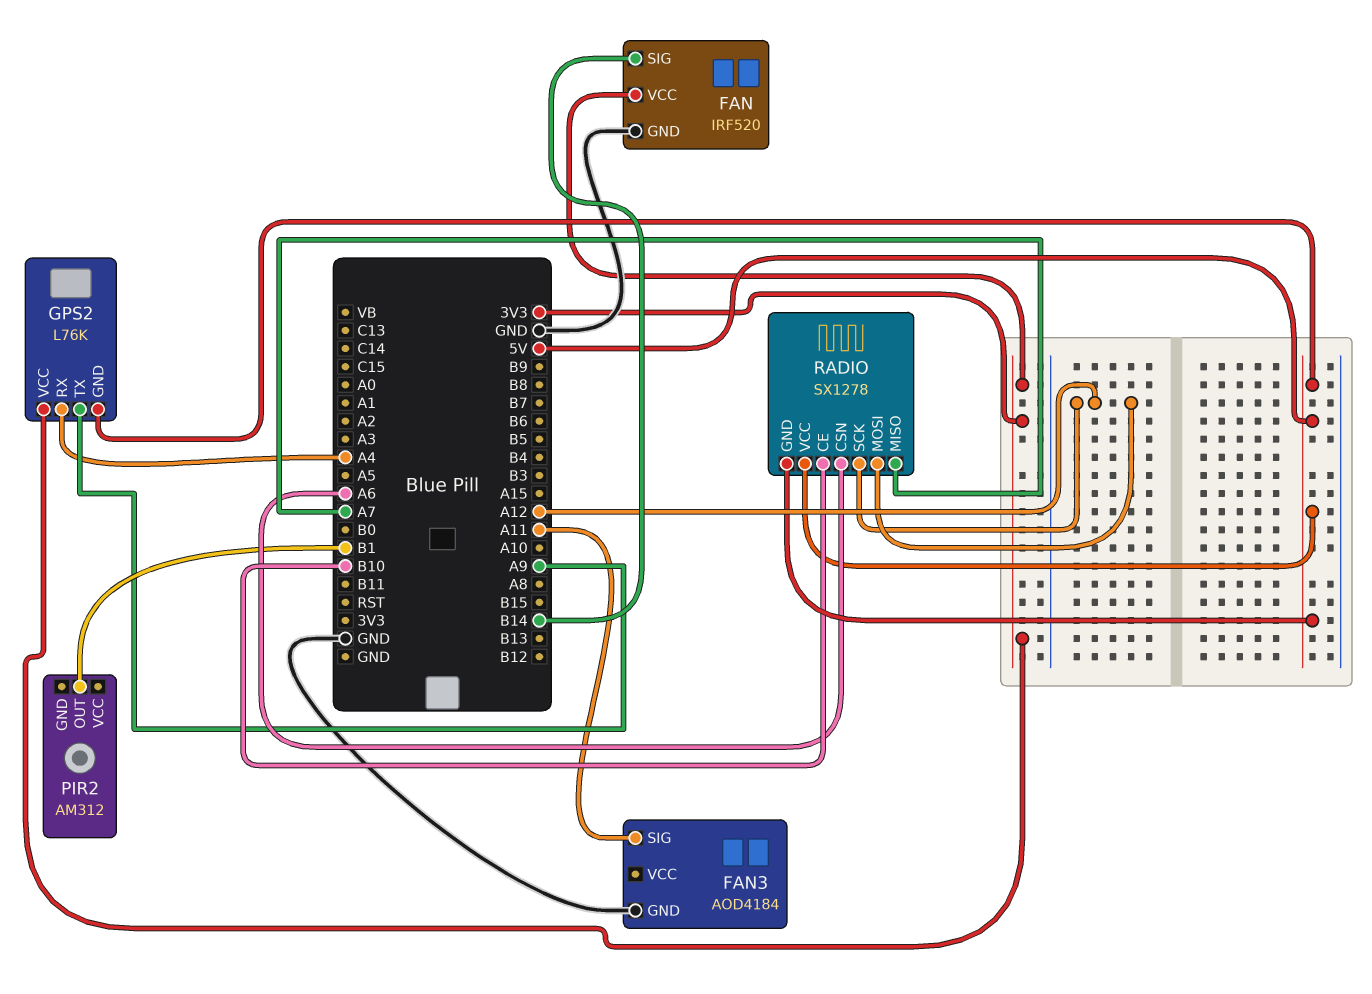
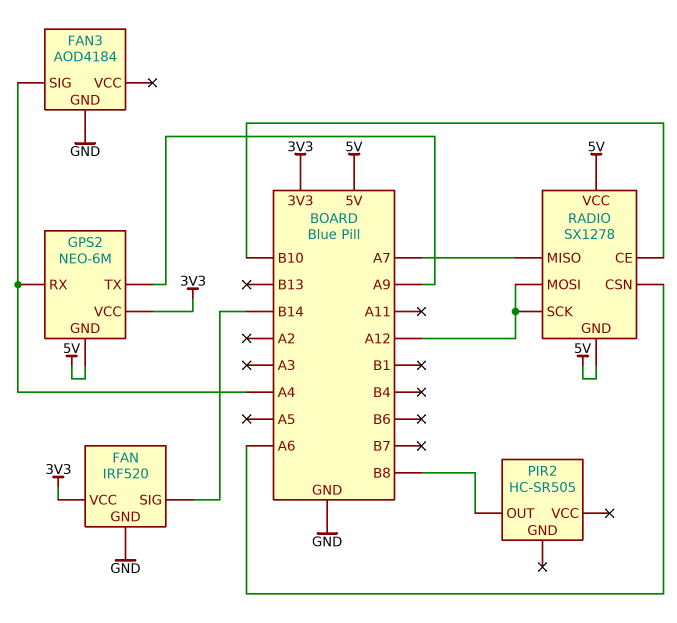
FAN3 pin SIG: A11 -> A4
GPS2: L76K -> NEO-6M
PIR2: AM312 -> HC-SR505
PIR2 pin OUT: B1 -> B8

